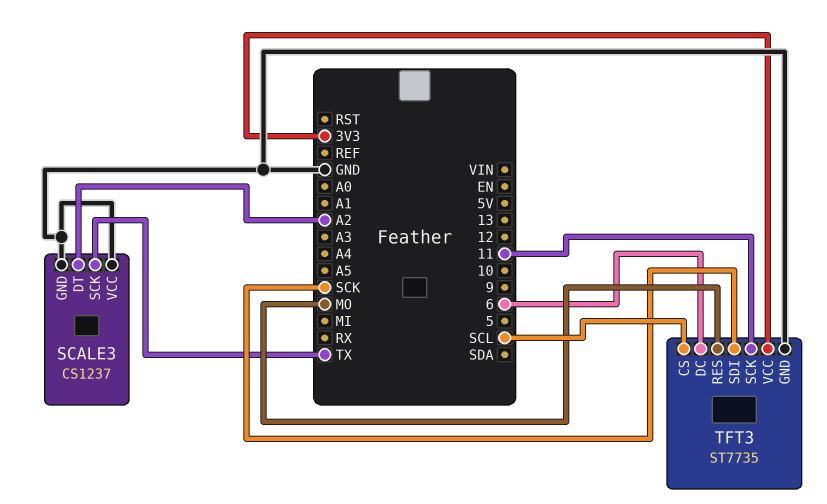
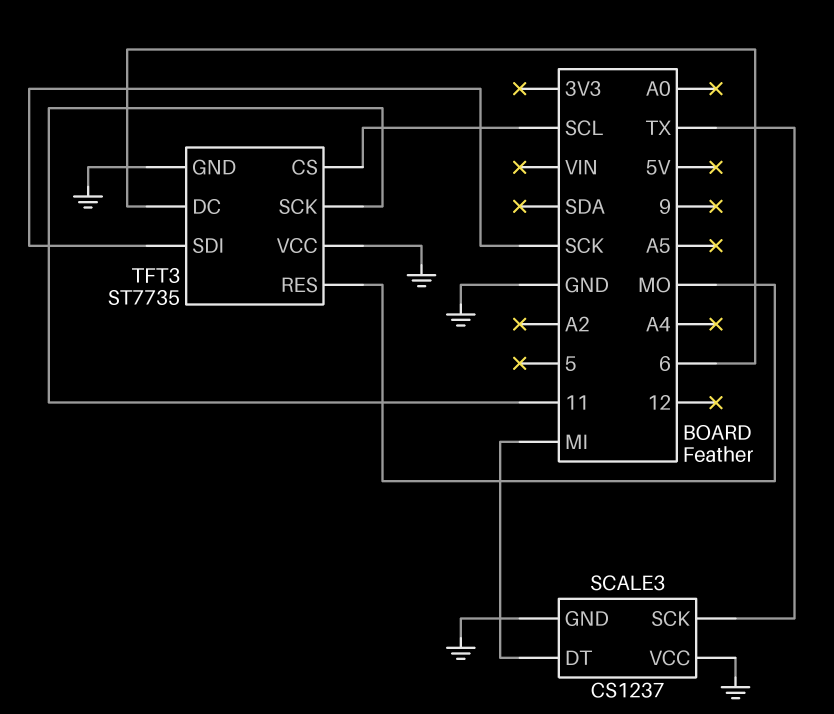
SCALE3 pin DT: A2 -> MI
TFT3 pin VCC: 3V3 -> GND

